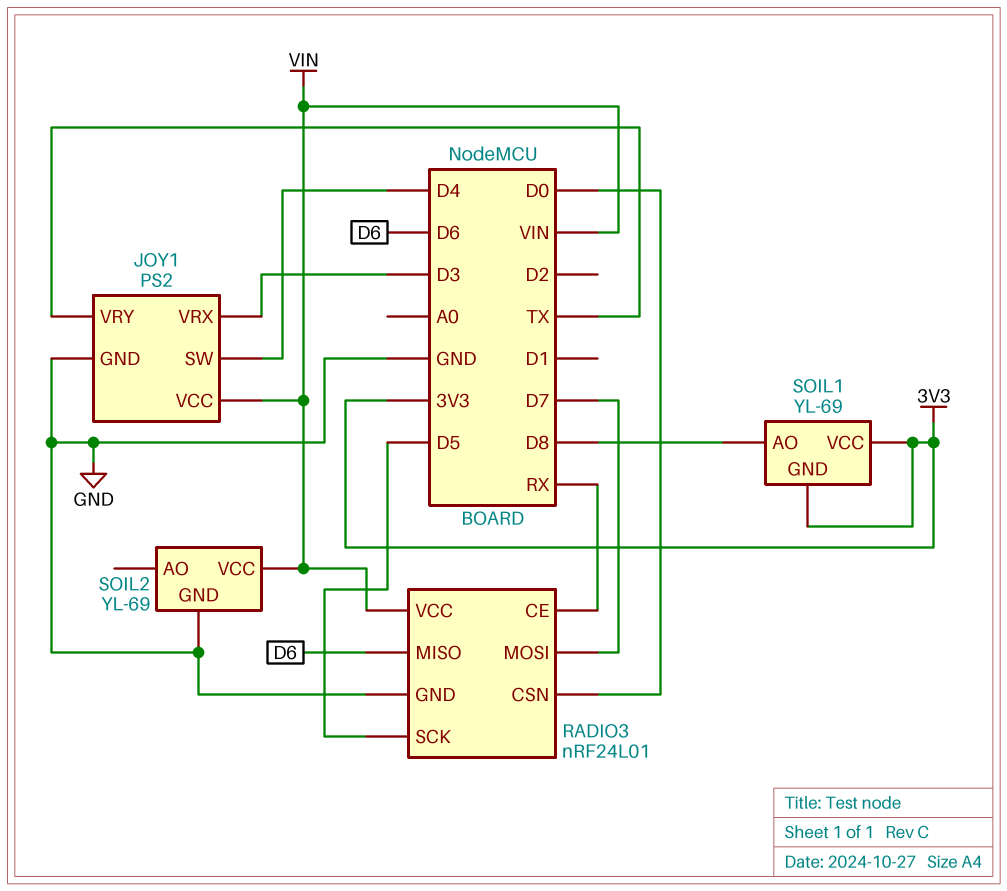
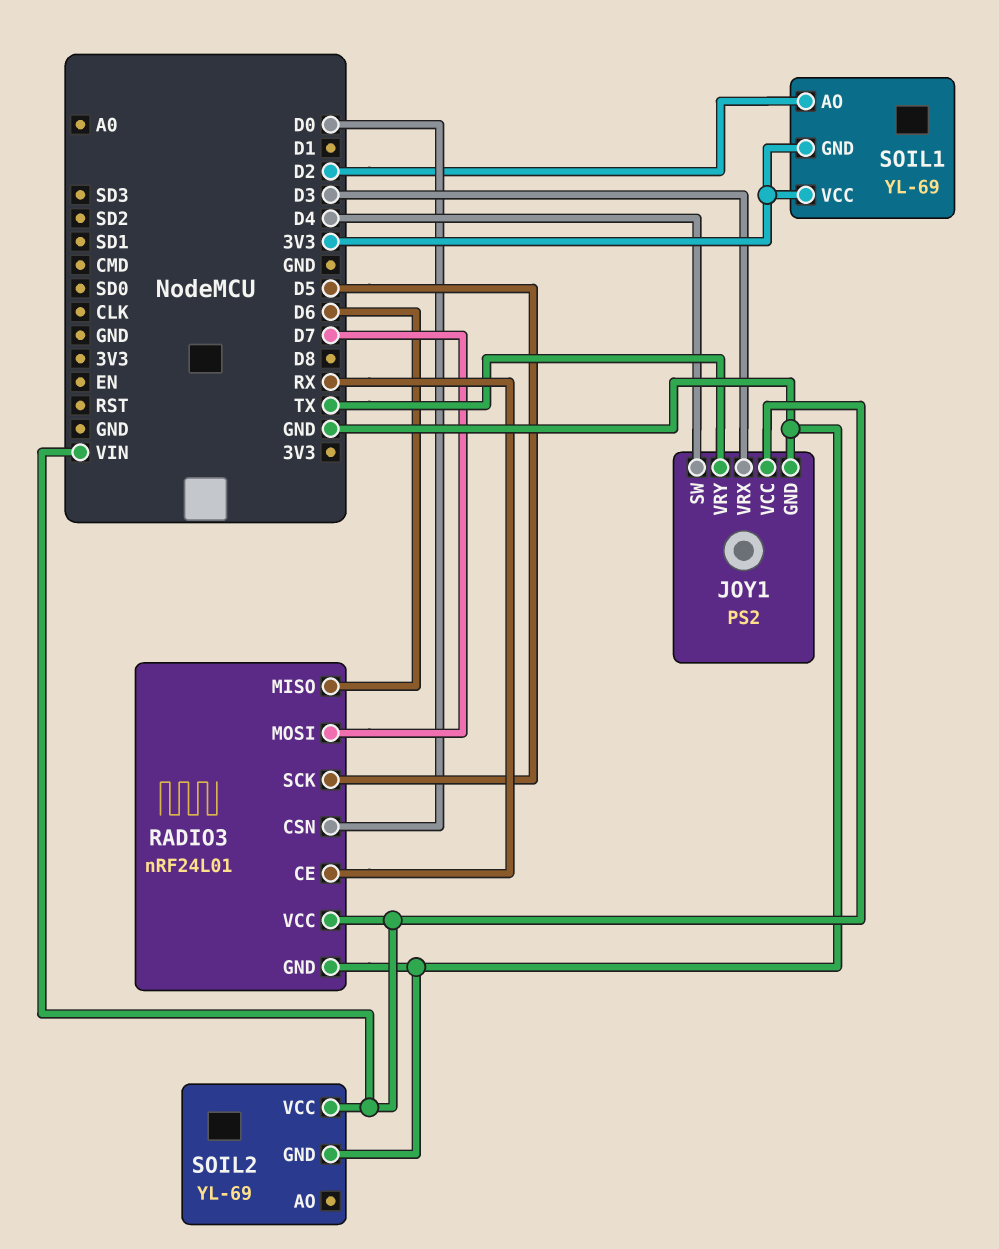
SOIL1 pin AO: D8 -> D2

